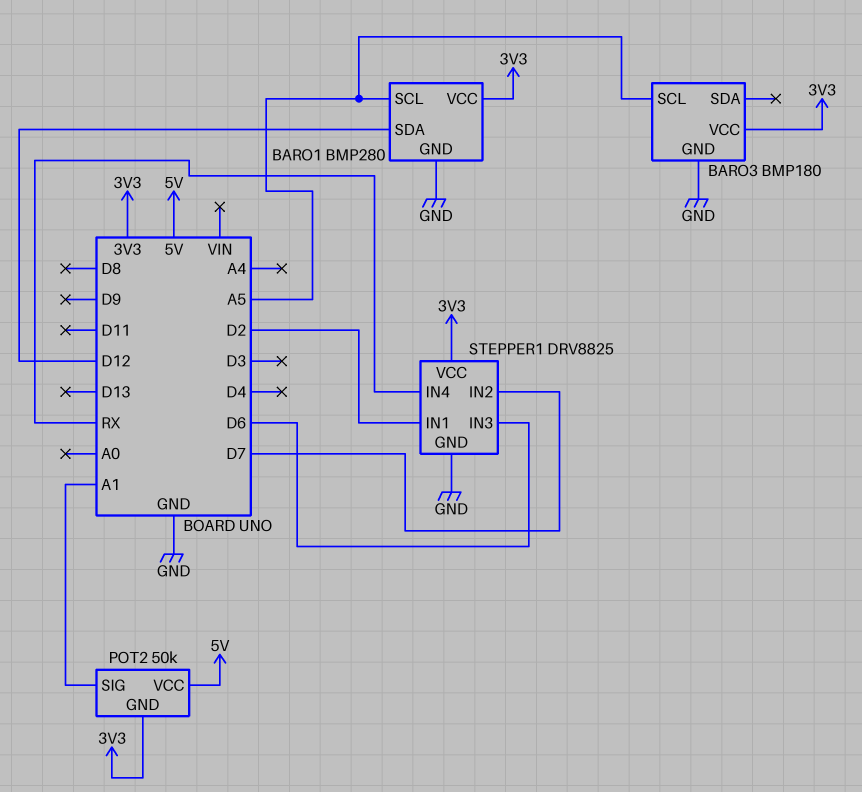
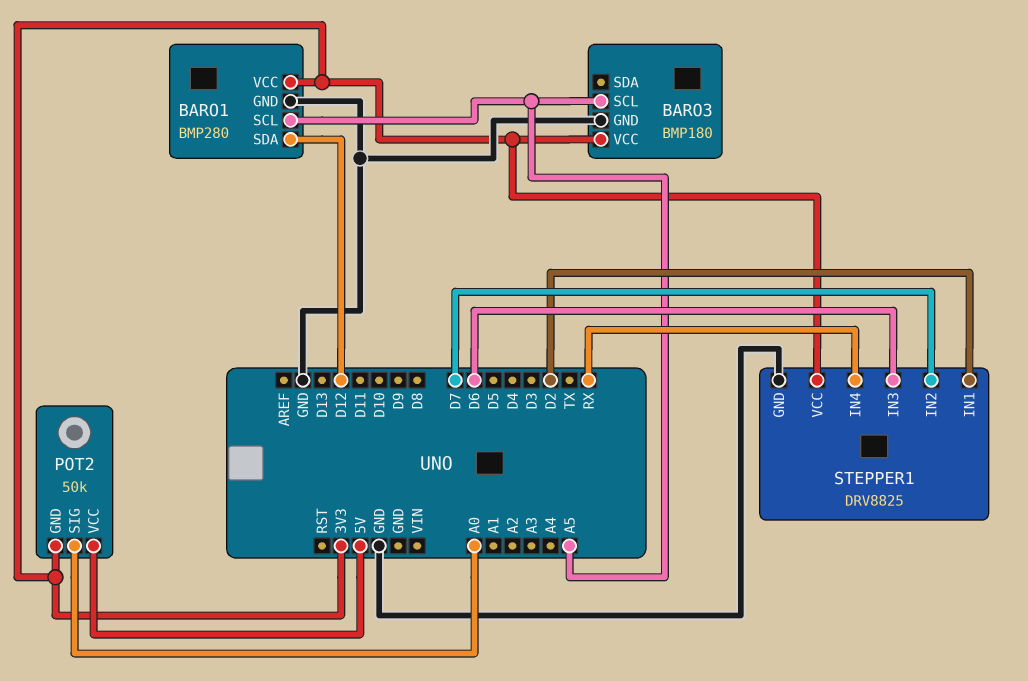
POT2 pin SIG: A1 -> A0

